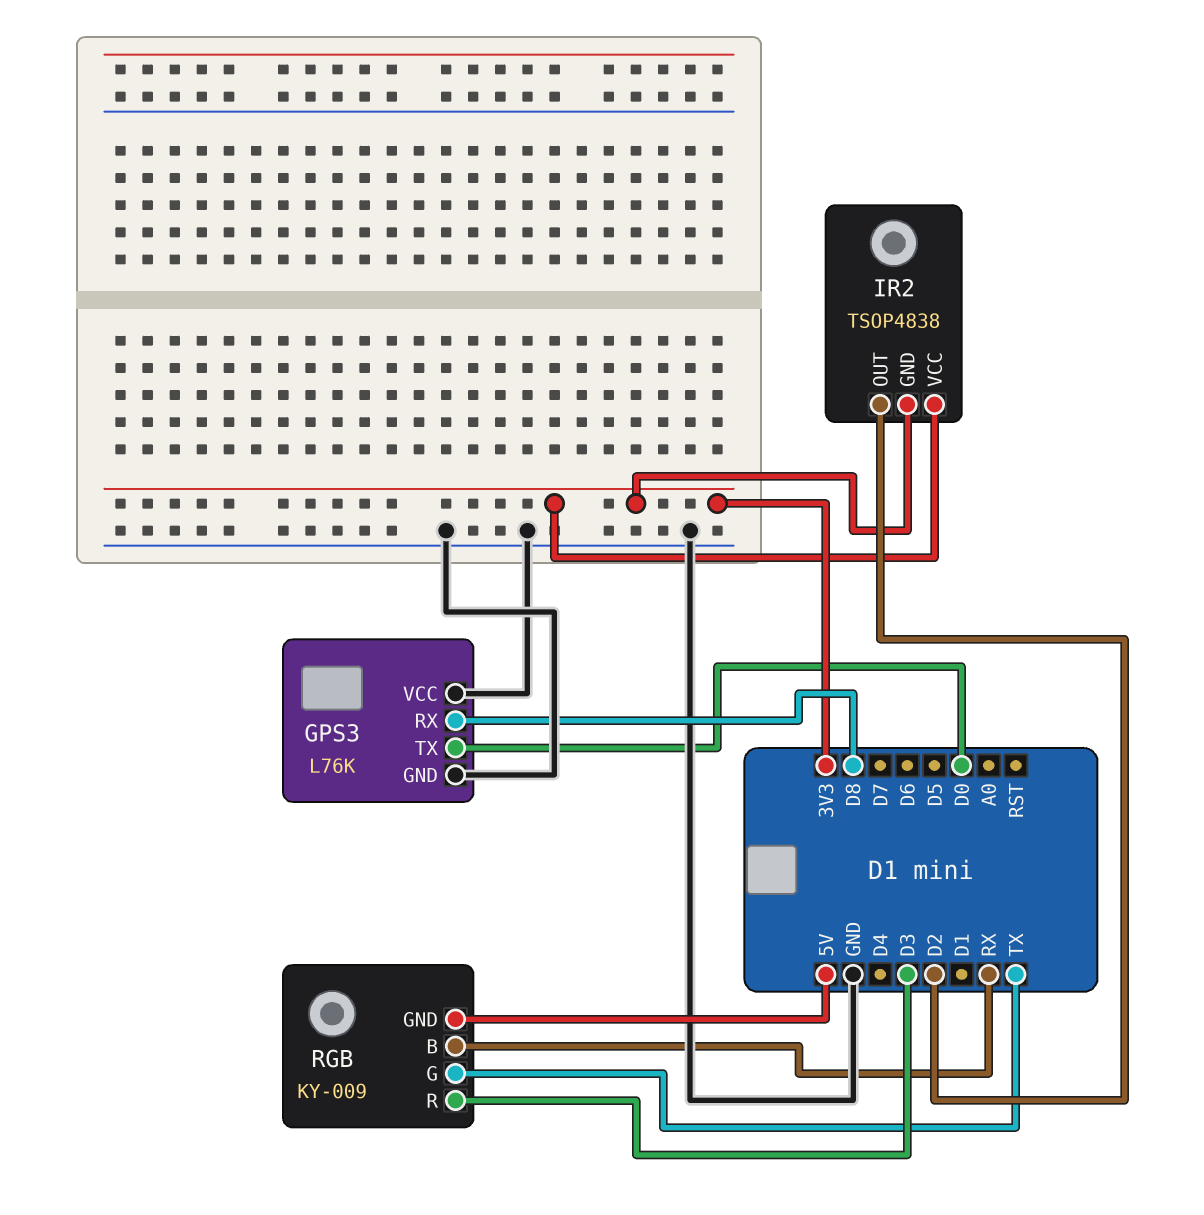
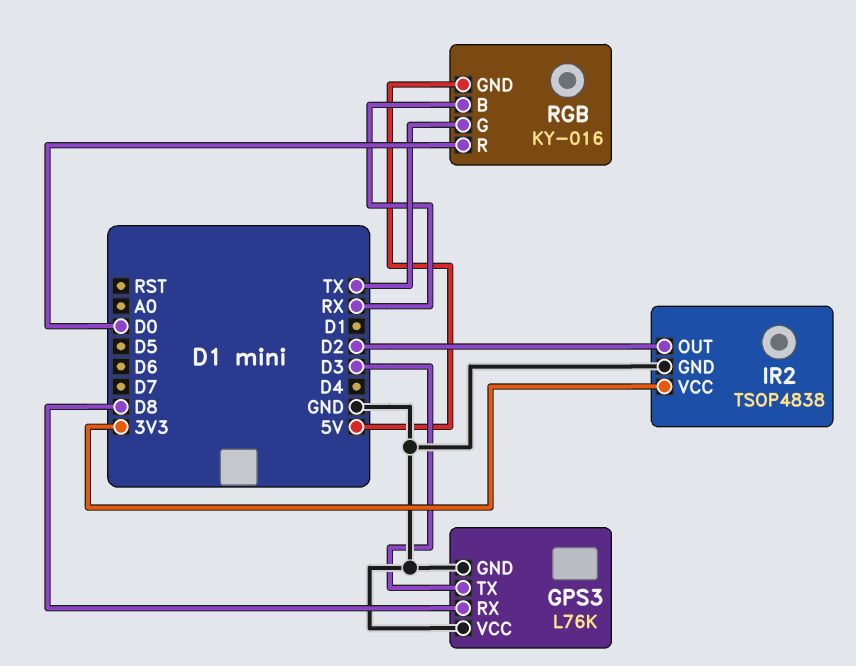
GPS3 pin TX: D0 -> D3
IR2 pin GND: 3V3 -> GND
RGB: KY-009 -> KY-016
RGB pin R: D3 -> D0

